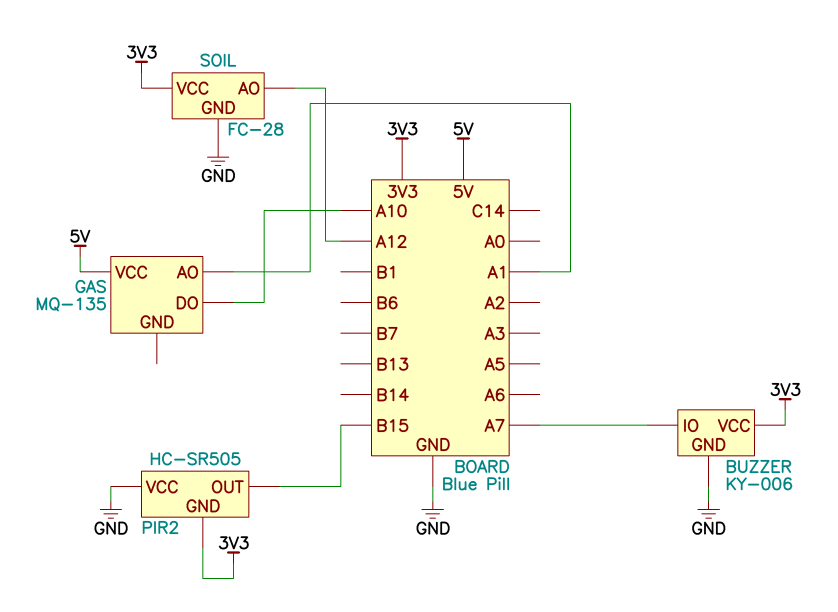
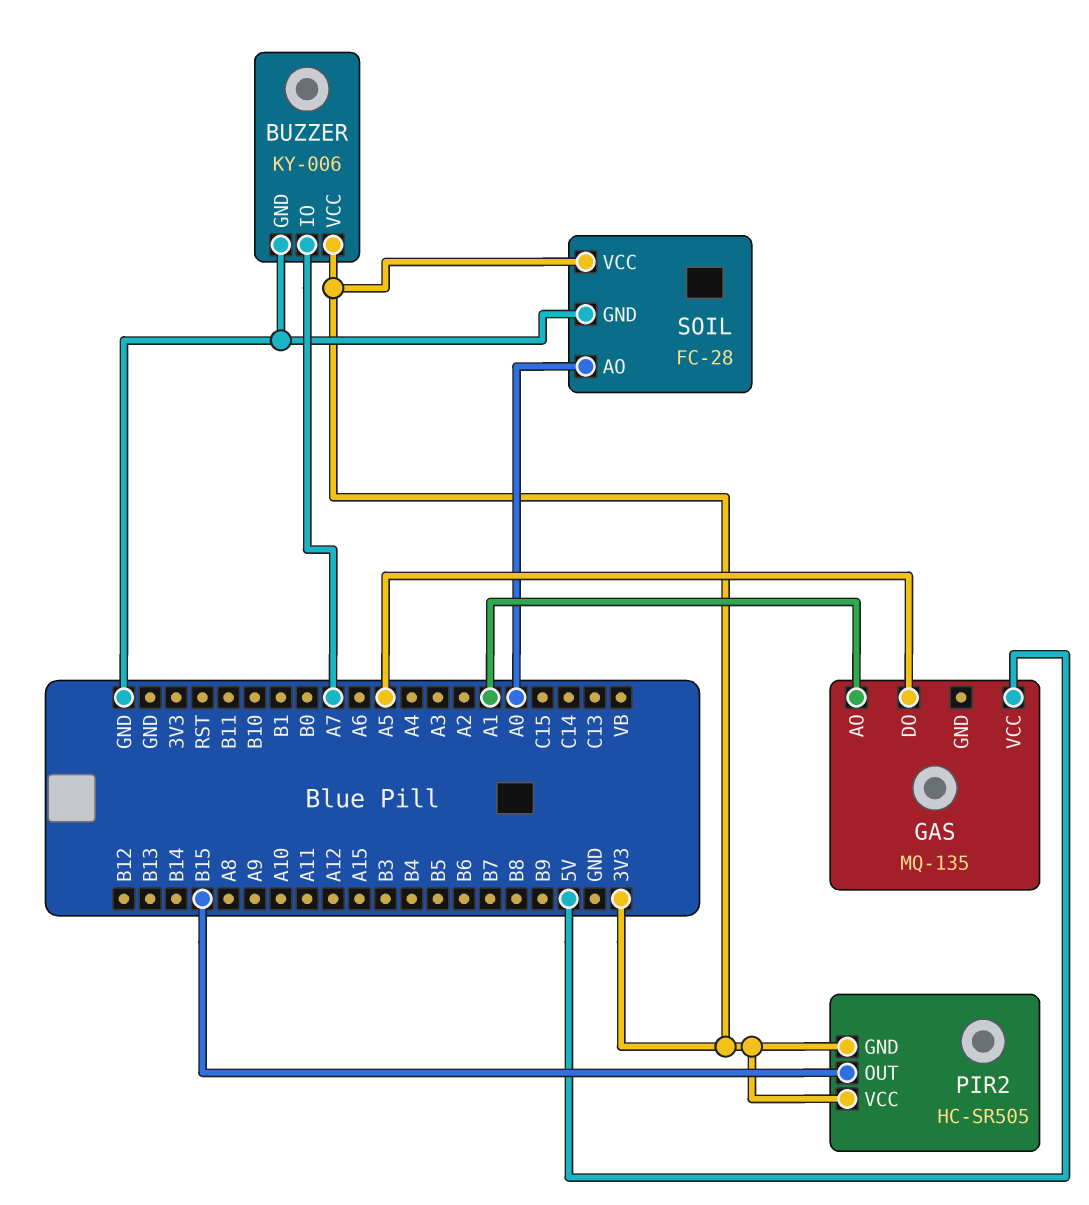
GAS pin DO: A10 -> A5
PIR2 pin VCC: GND -> 3V3
SOIL pin AO: A12 -> A0

